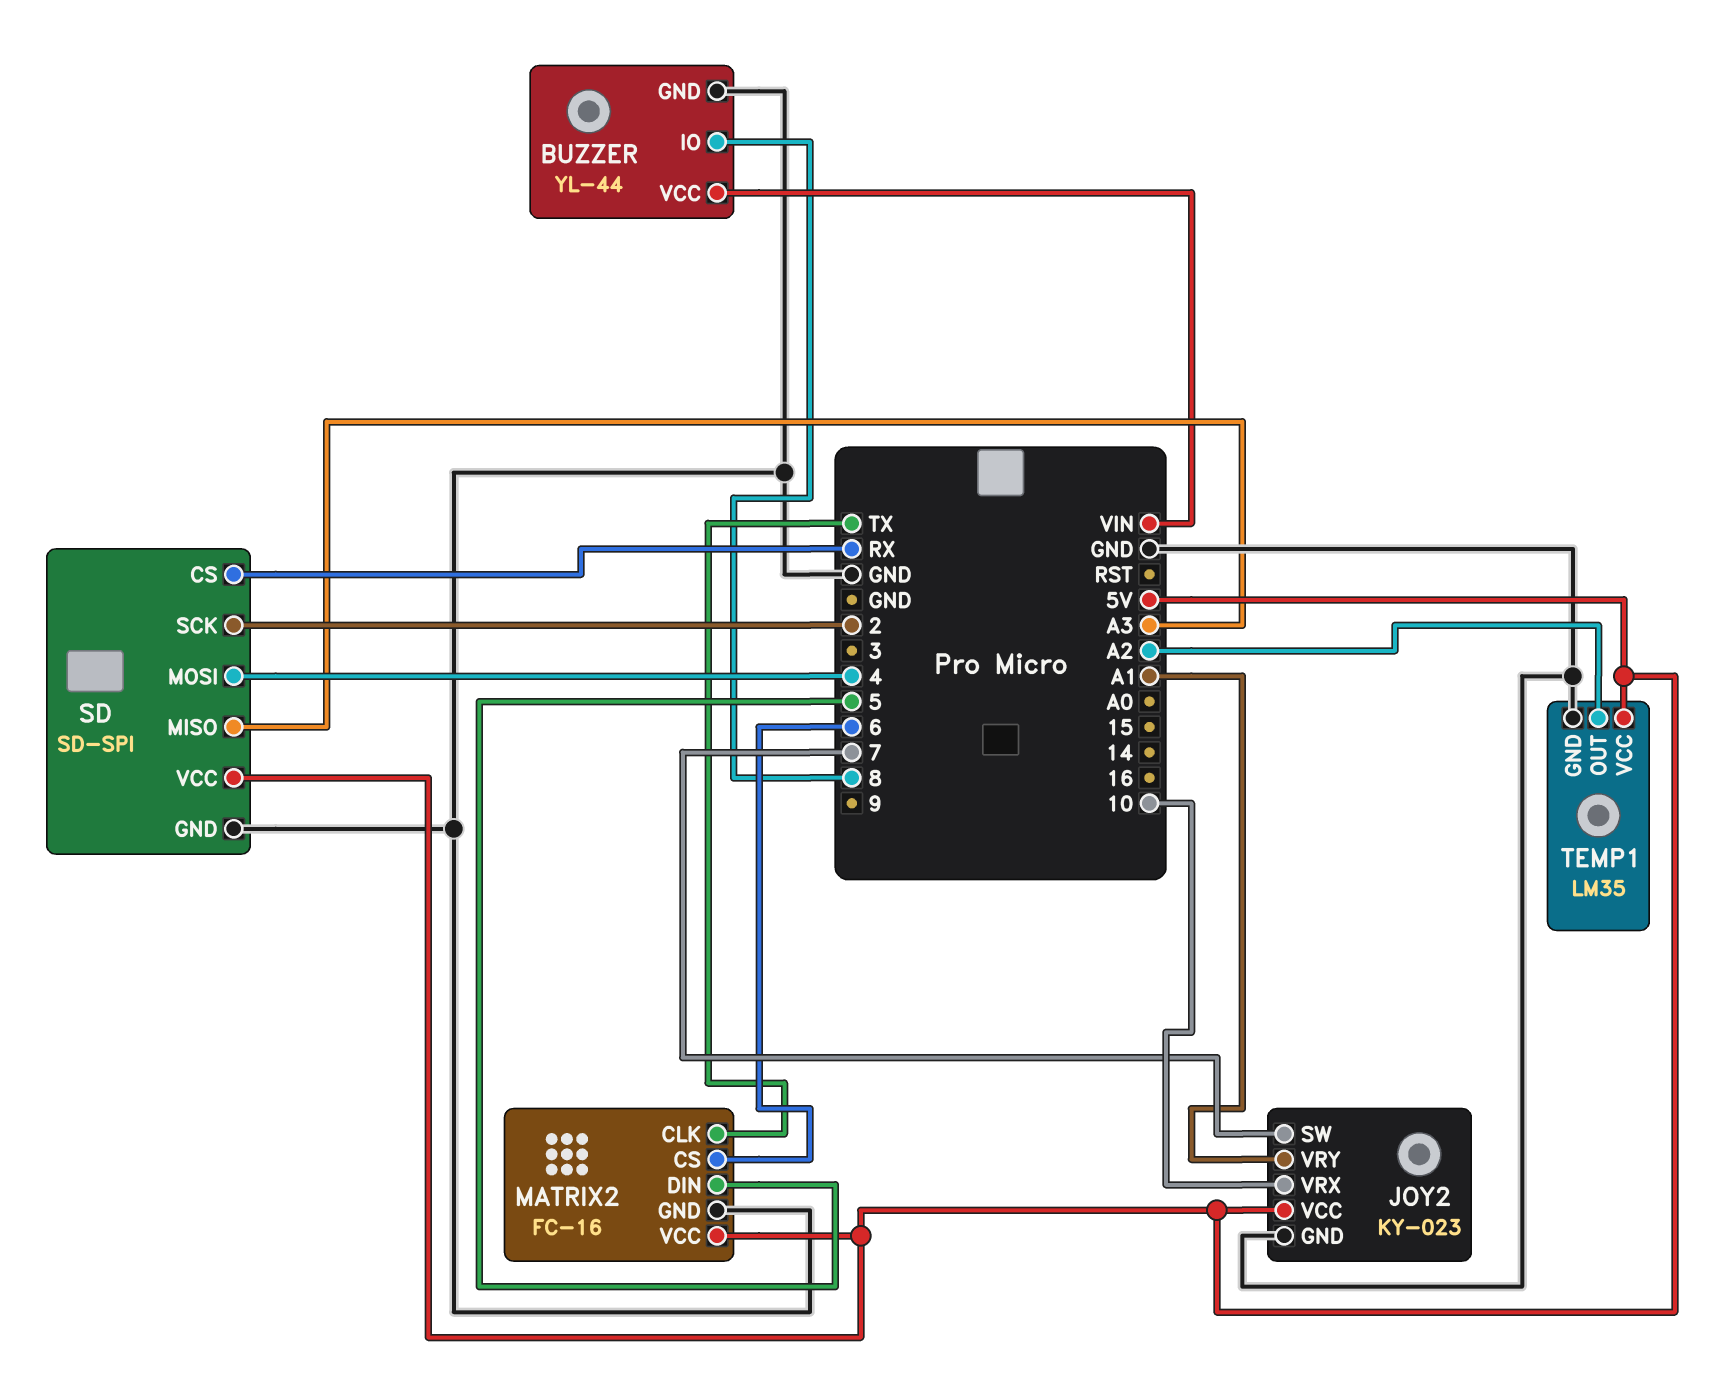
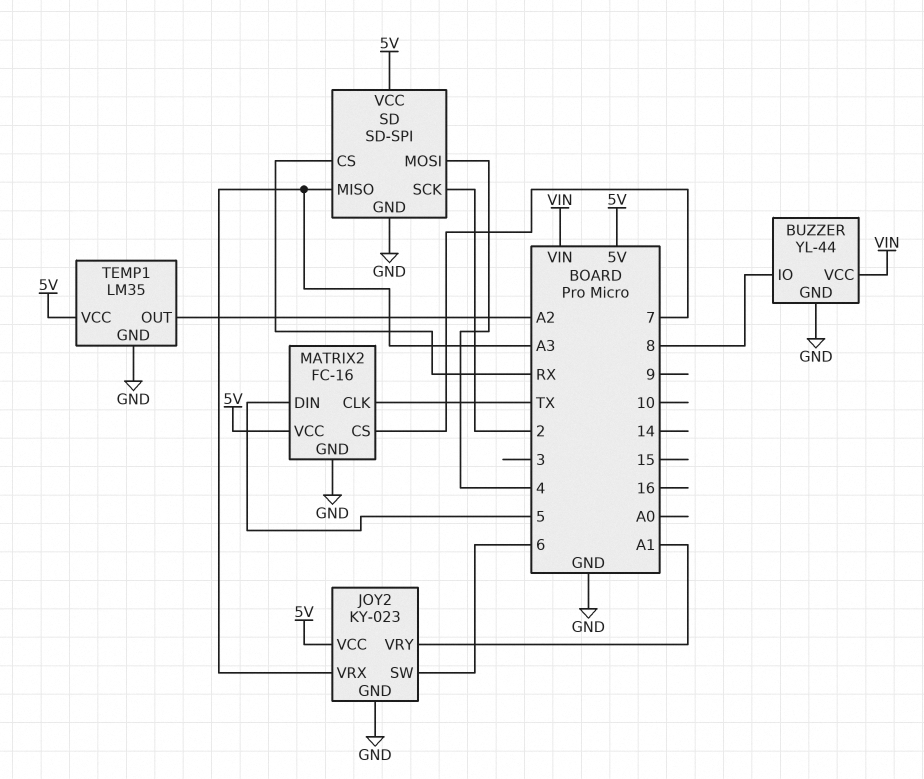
JOY2 pin SW: 7 -> 6
JOY2 pin VRX: 10 -> A3
MATRIX2 pin CS: 6 -> 7

